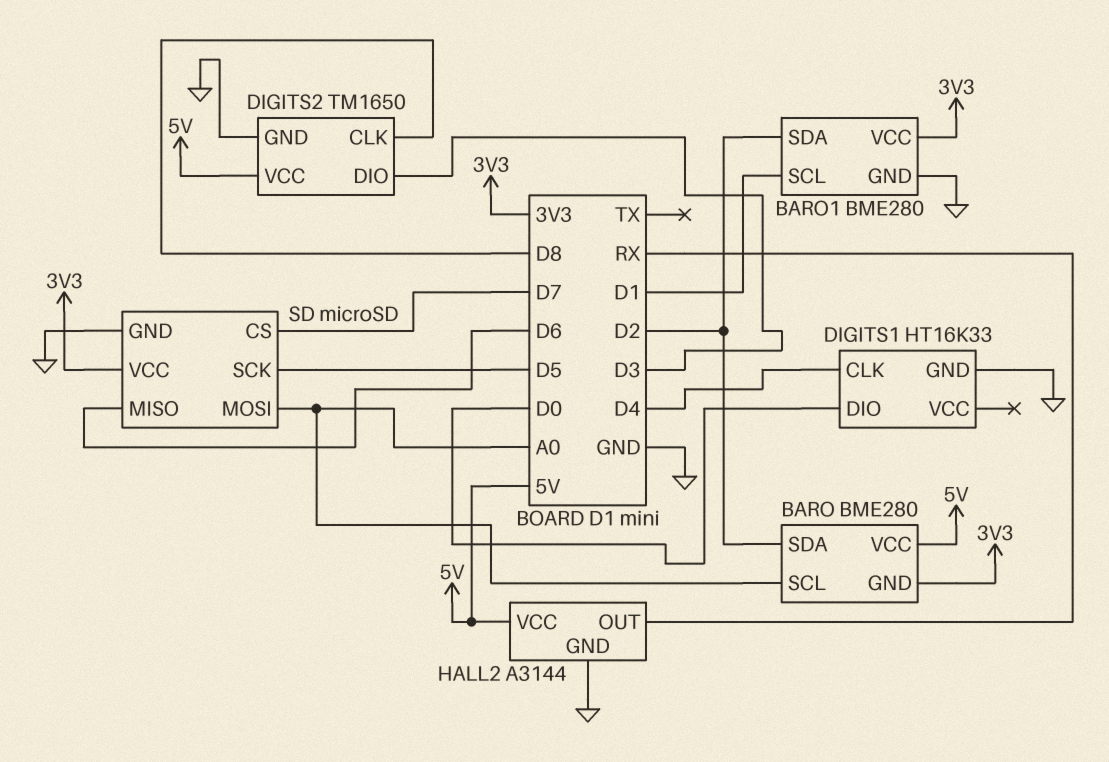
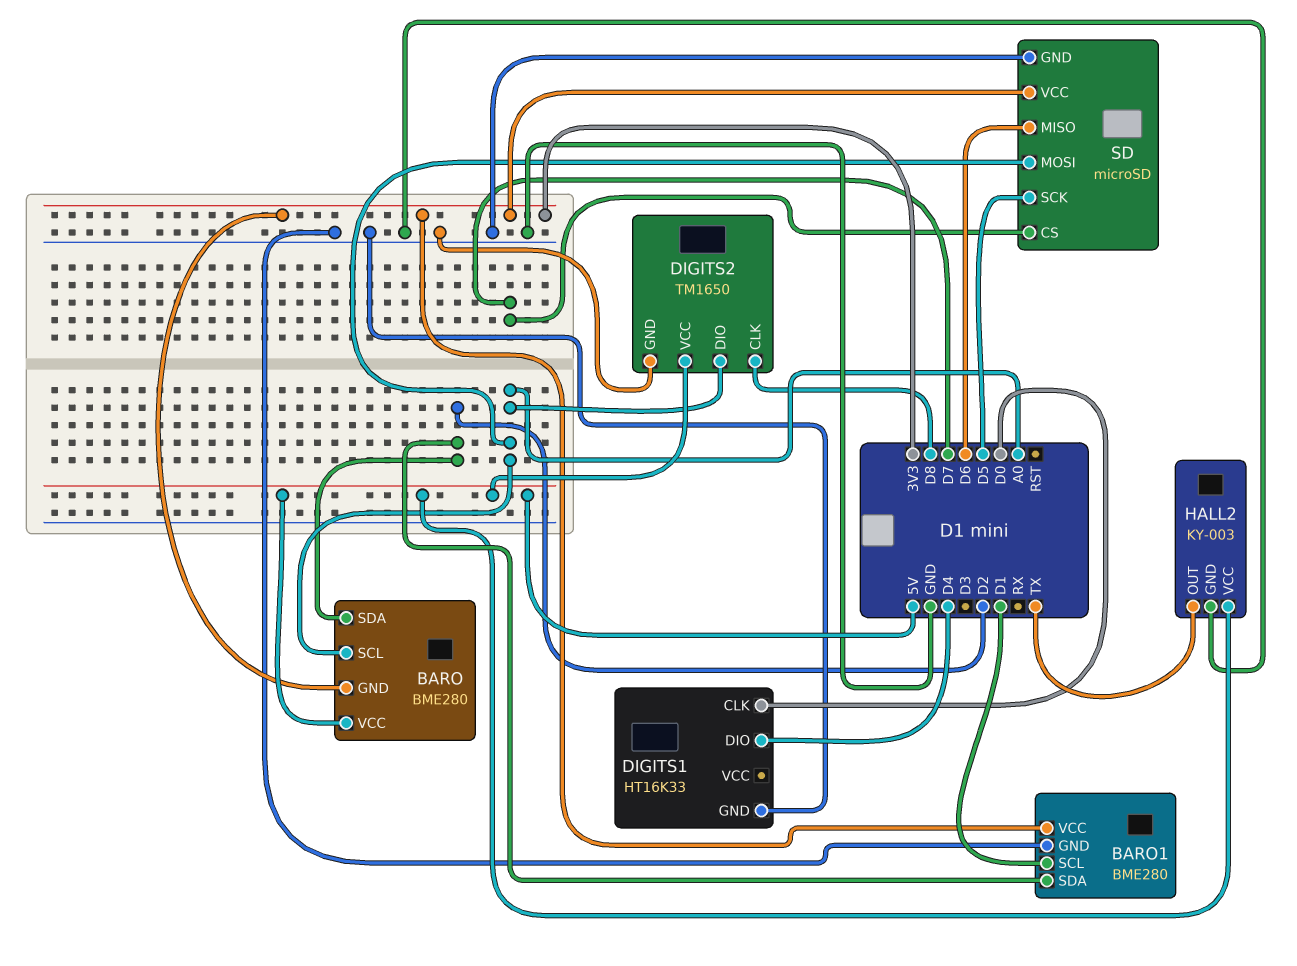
DIGITS1 pin CLK: D4 -> D0
DIGITS1 pin DIO: D0 -> D4
DIGITS2 pin DIO: D3 -> A0
HALL2: A3144 -> KY-003
HALL2 pin OUT: RX -> TX

